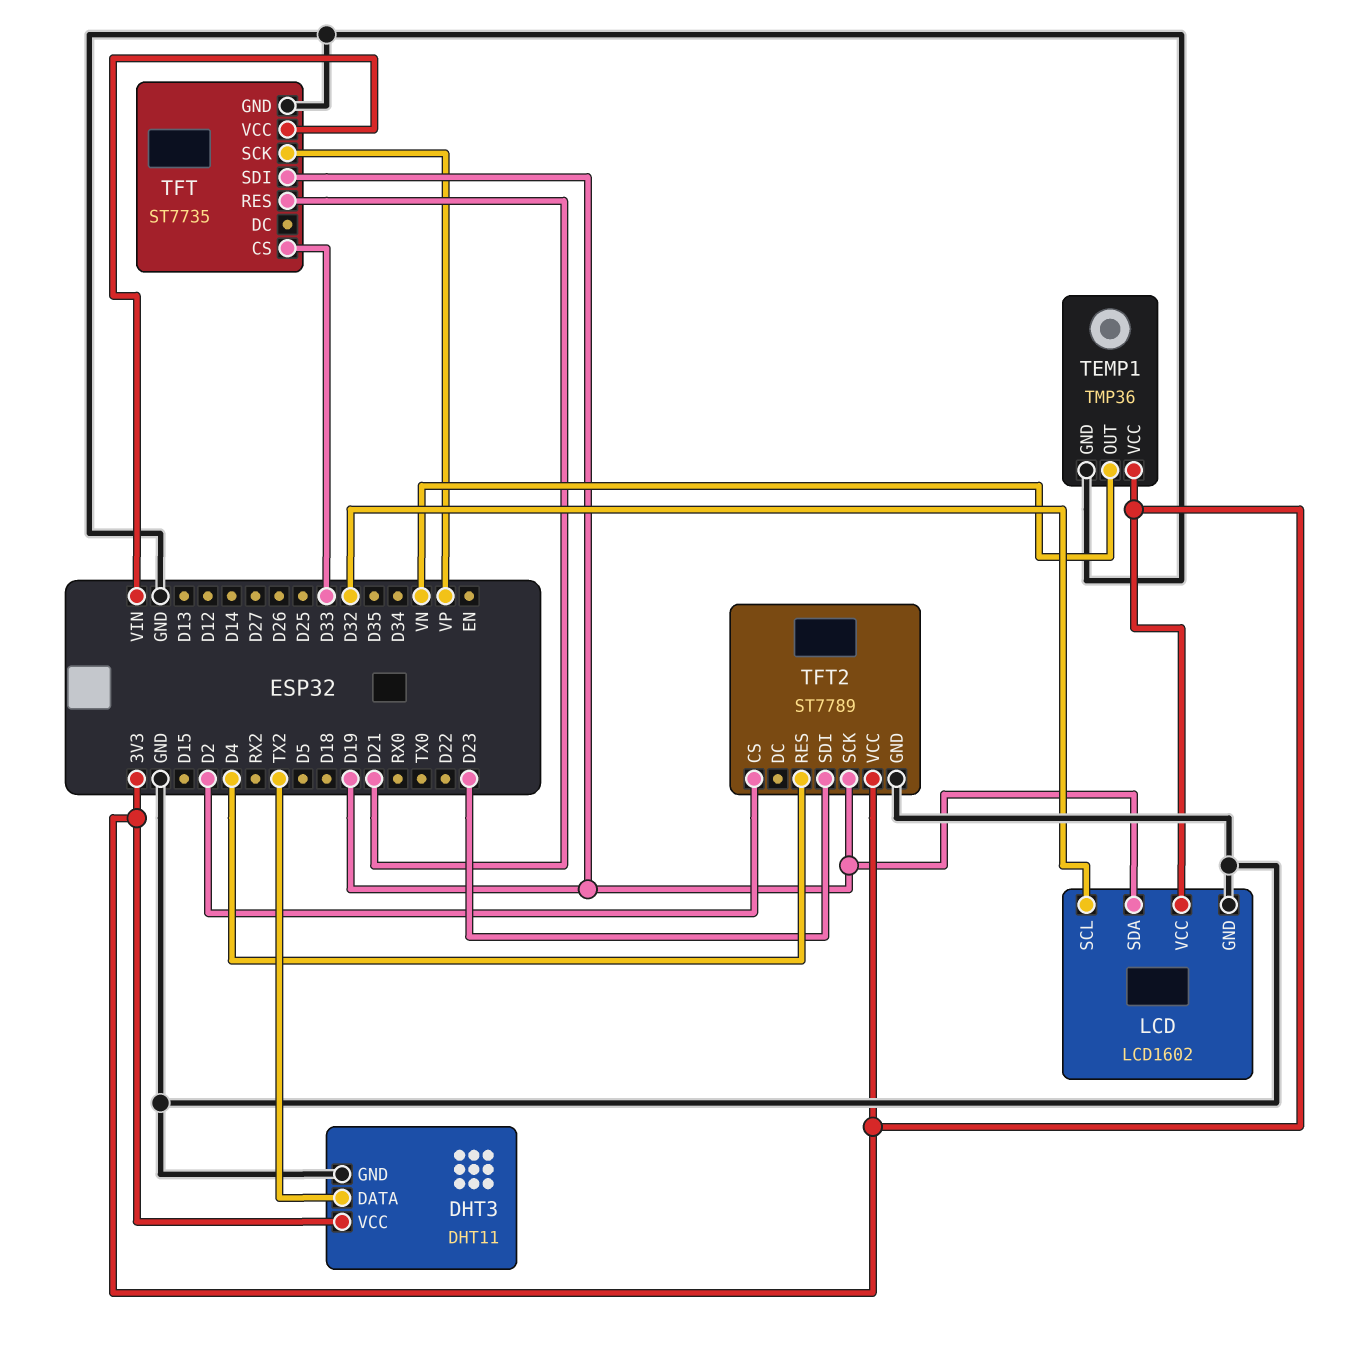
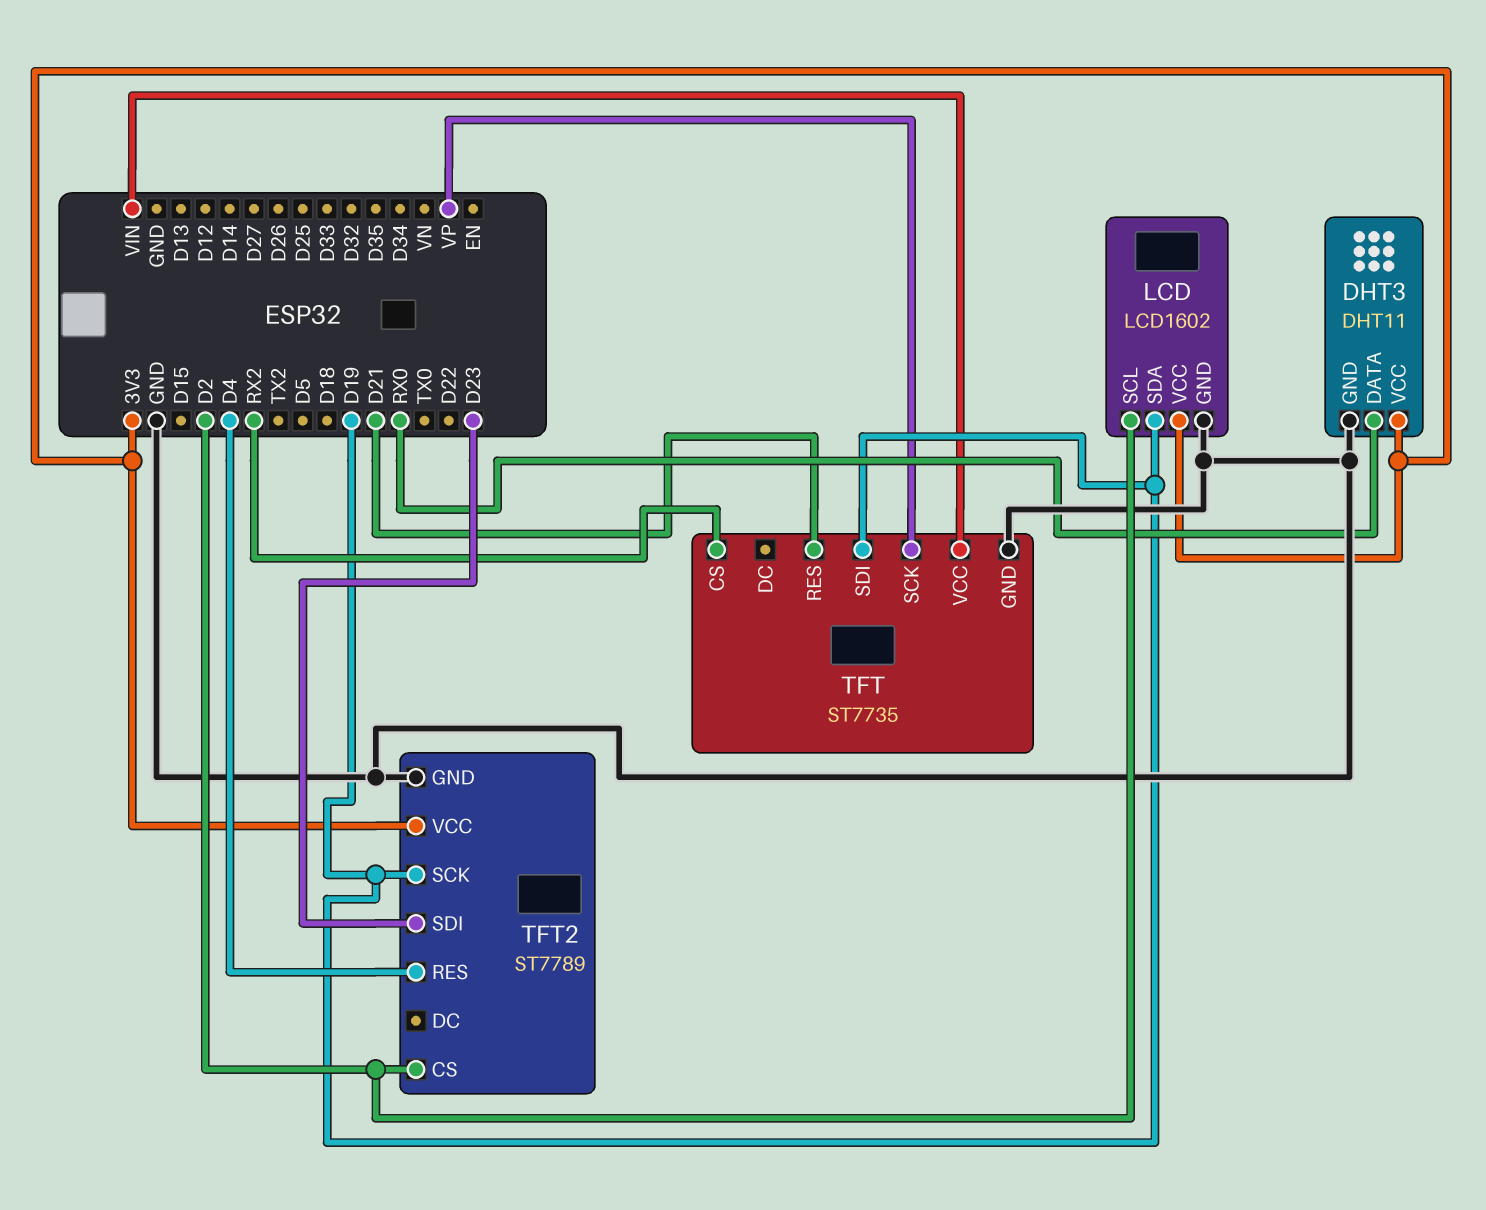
DHT3 pin DATA: TX2 -> RX0
LCD pin SCL: D32 -> D2
TEMP1: TMP36 -> none
TEMP1 pin GND: GND -> none
TEMP1 pin OUT: VN -> none
TEMP1 pin VCC: 3V3 -> none
TFT pin CS: D33 -> RX2

